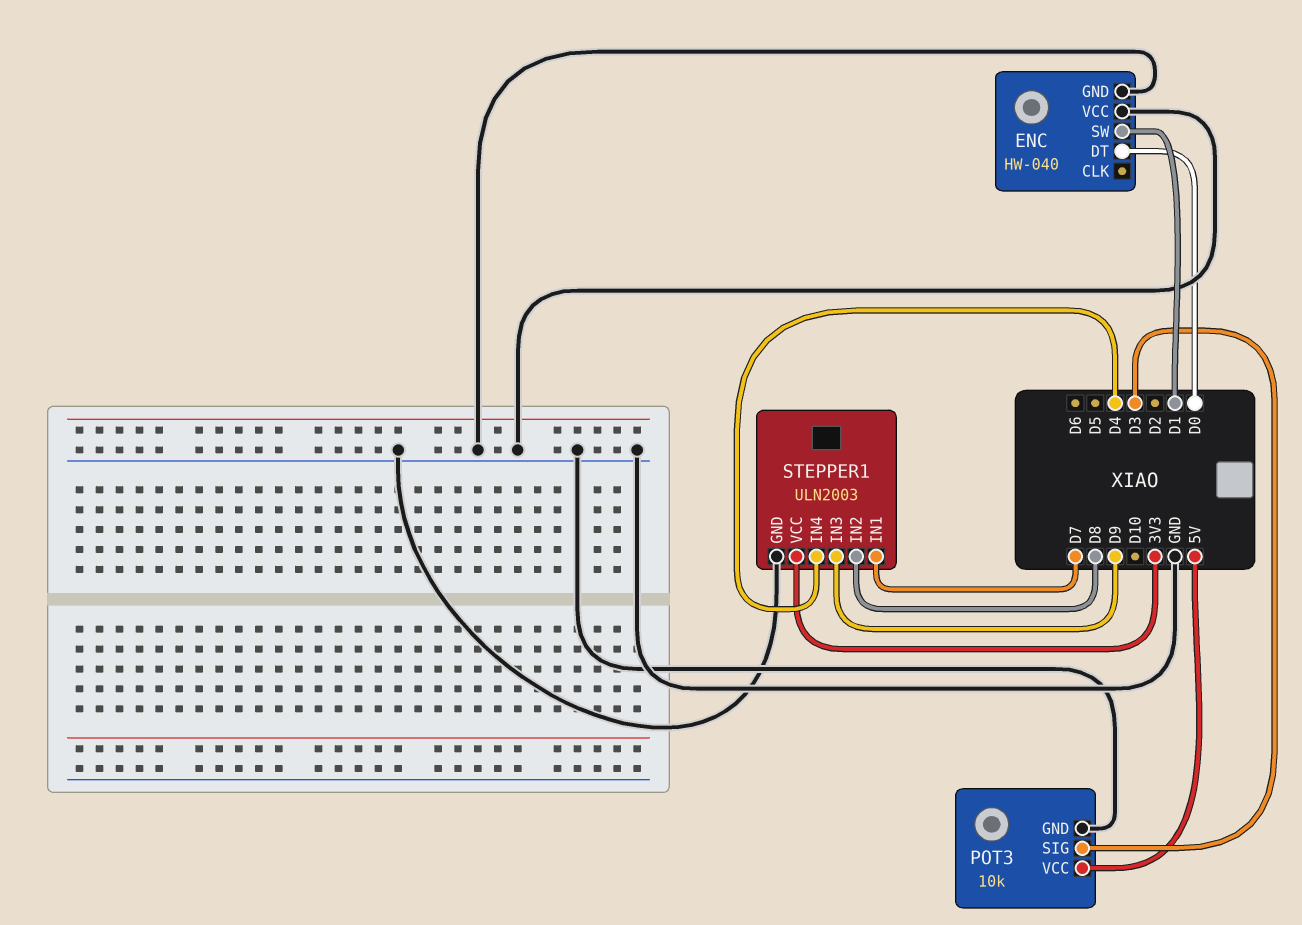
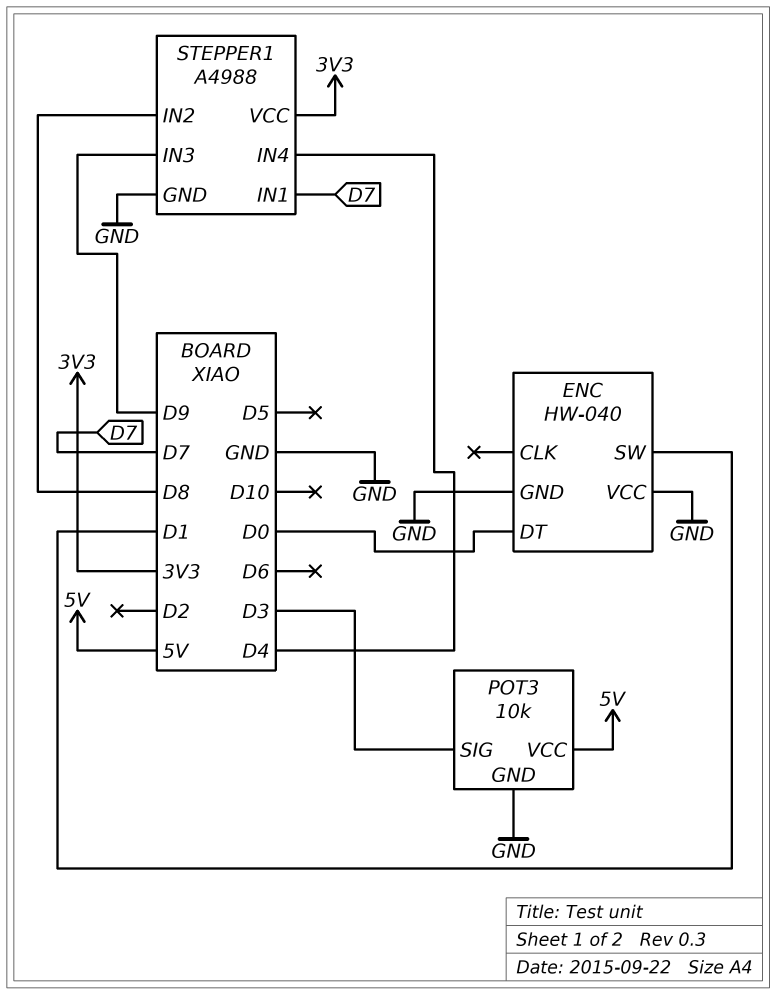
STEPPER1: ULN2003 -> A4988

